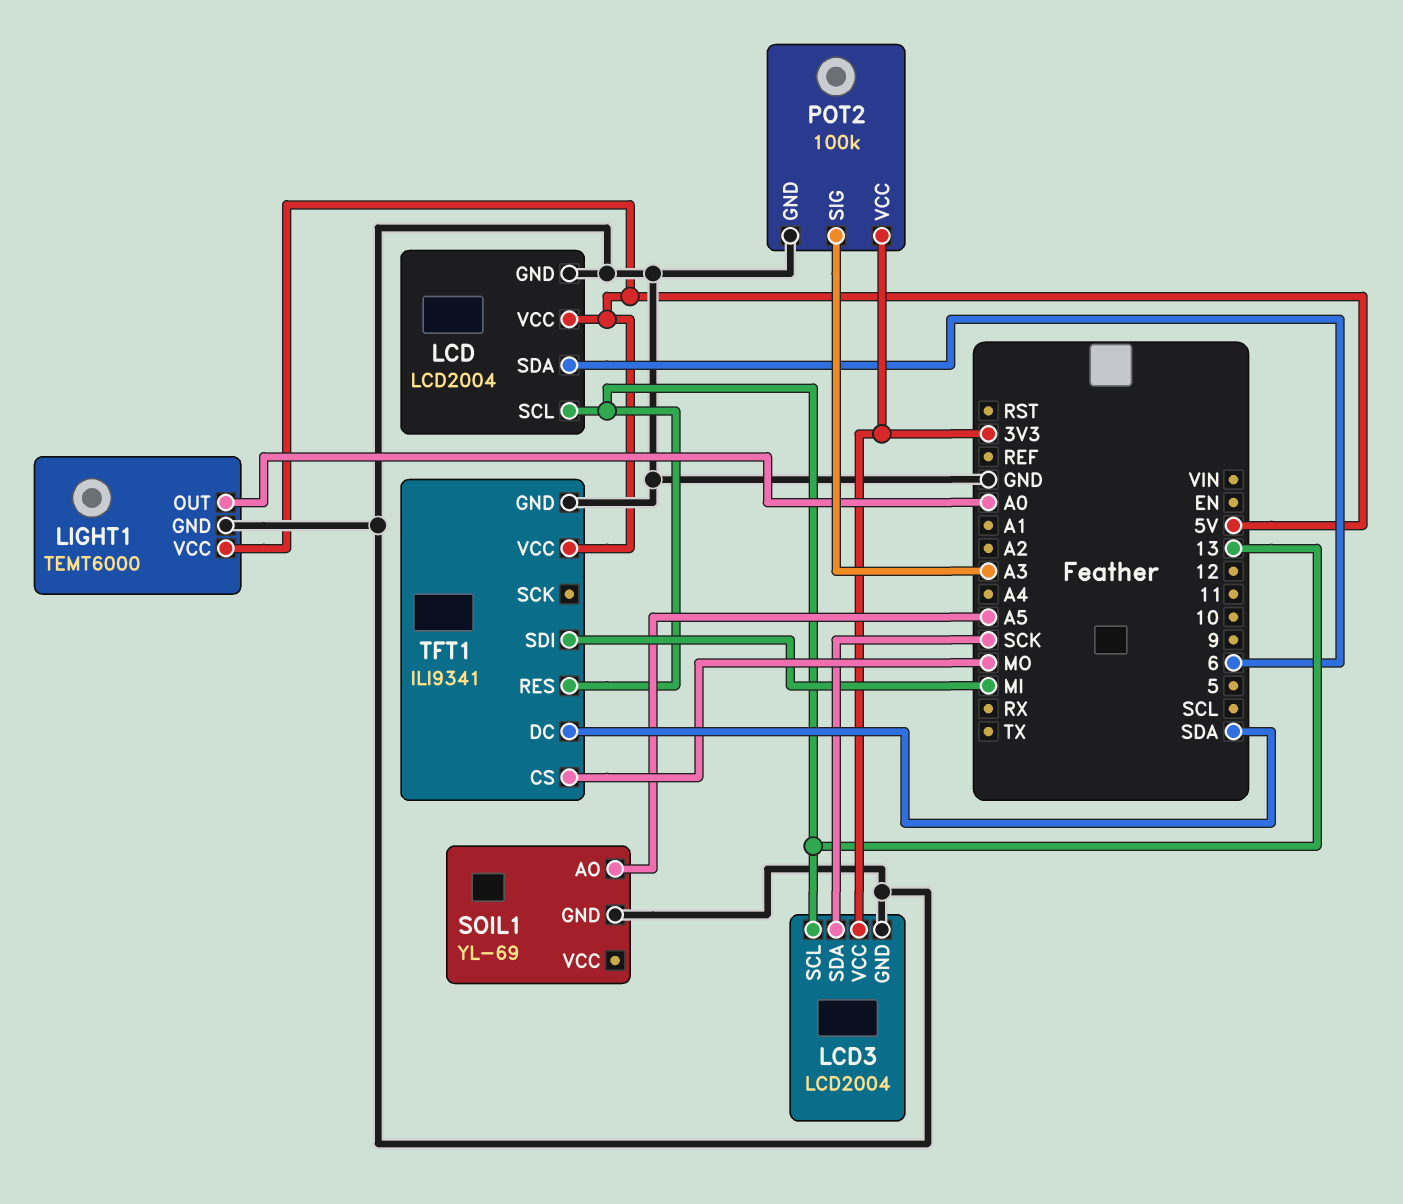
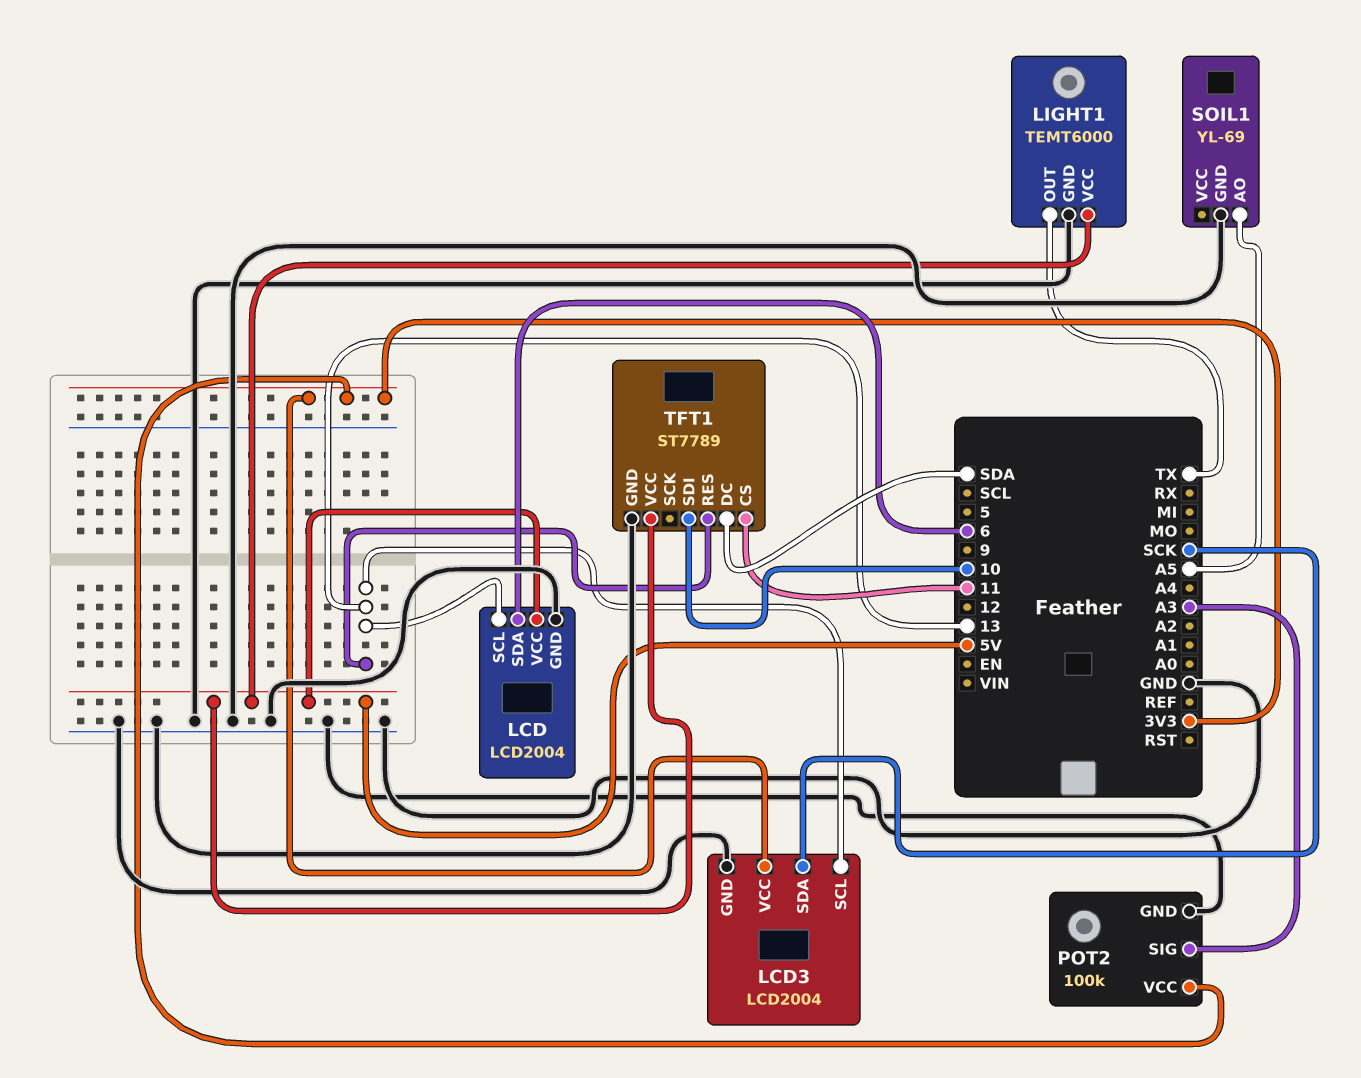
LIGHT1 pin OUT: A0 -> TX
TFT1: ILI9341 -> ST7789
TFT1 pin CS: MO -> 11
TFT1 pin SDI: MI -> 10

